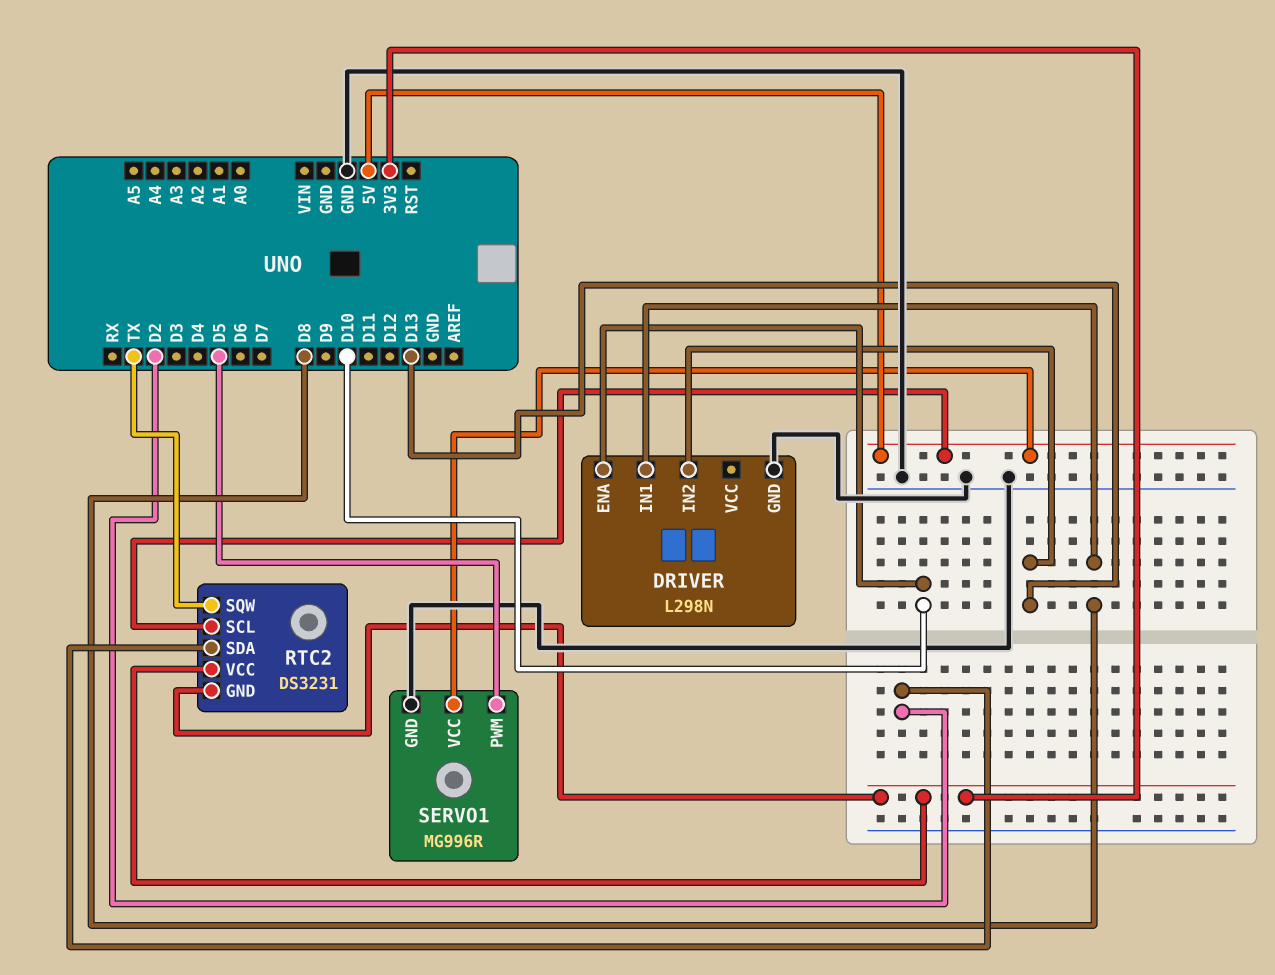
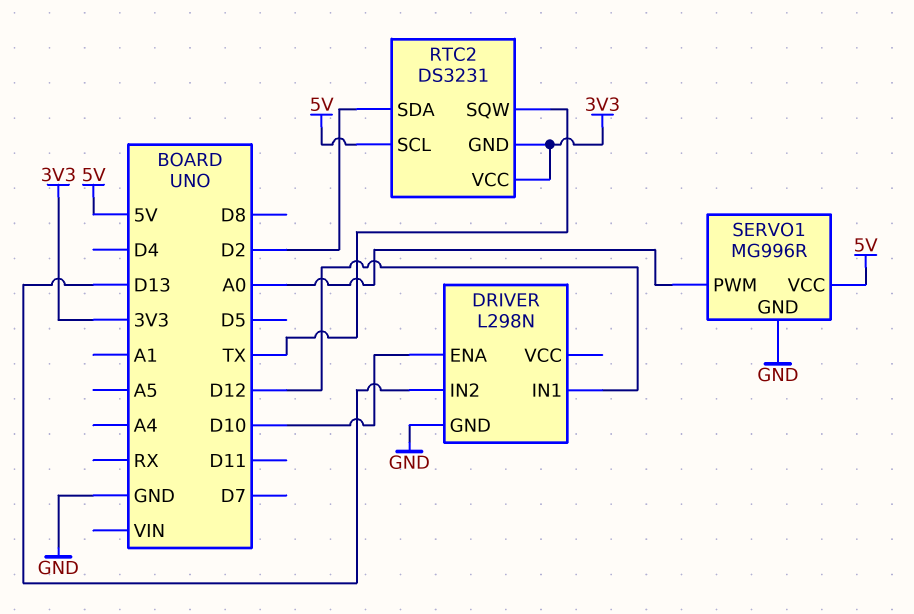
DRIVER pin IN1: D8 -> D12
SERVO1 pin PWM: D5 -> A0

